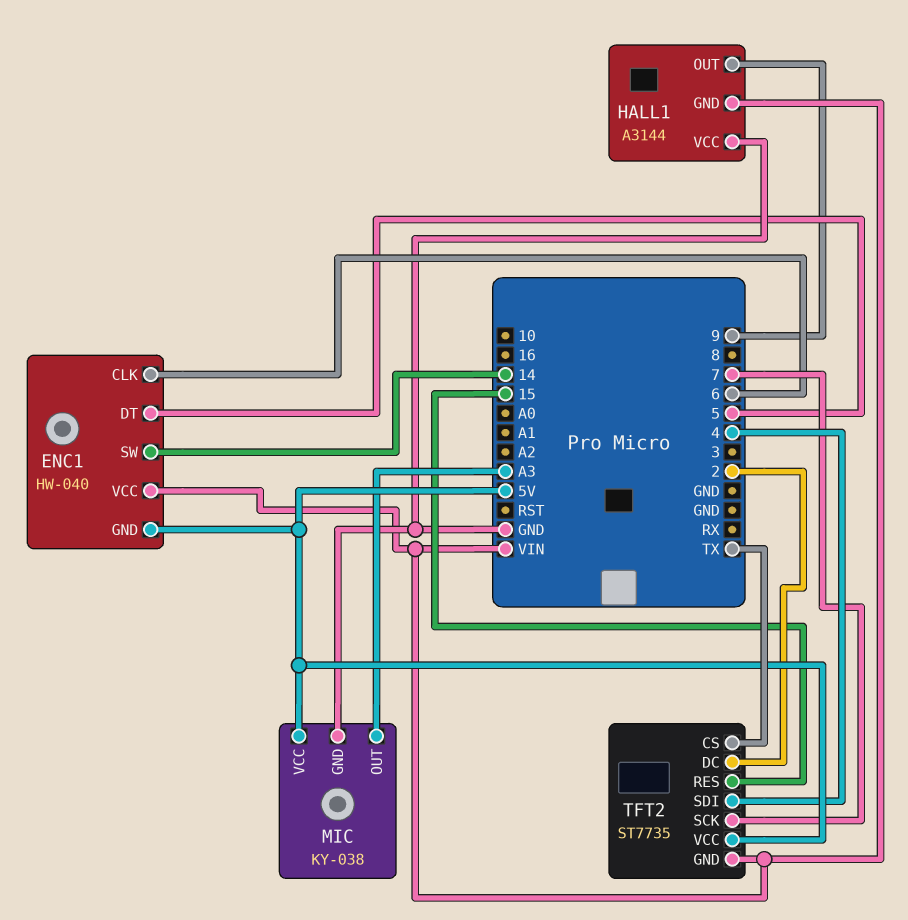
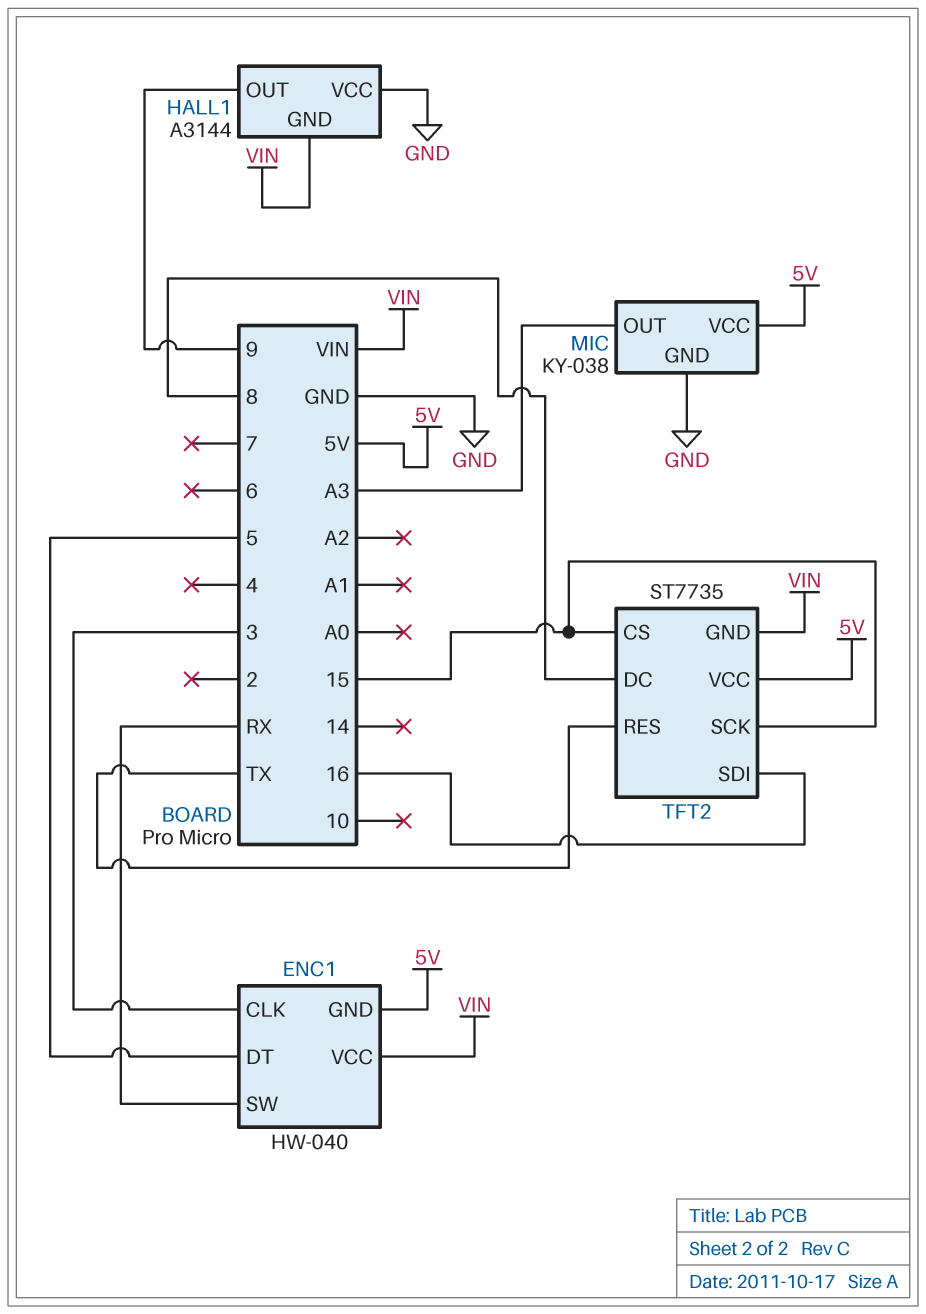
ENC1 pin CLK: 6 -> 3
ENC1 pin SW: 14 -> RX
TFT2 pin CS: TX -> 15
TFT2 pin DC: 2 -> 8
TFT2 pin RES: 15 -> TX
TFT2 pin SCK: 7 -> 15
TFT2 pin SDI: 4 -> 16

